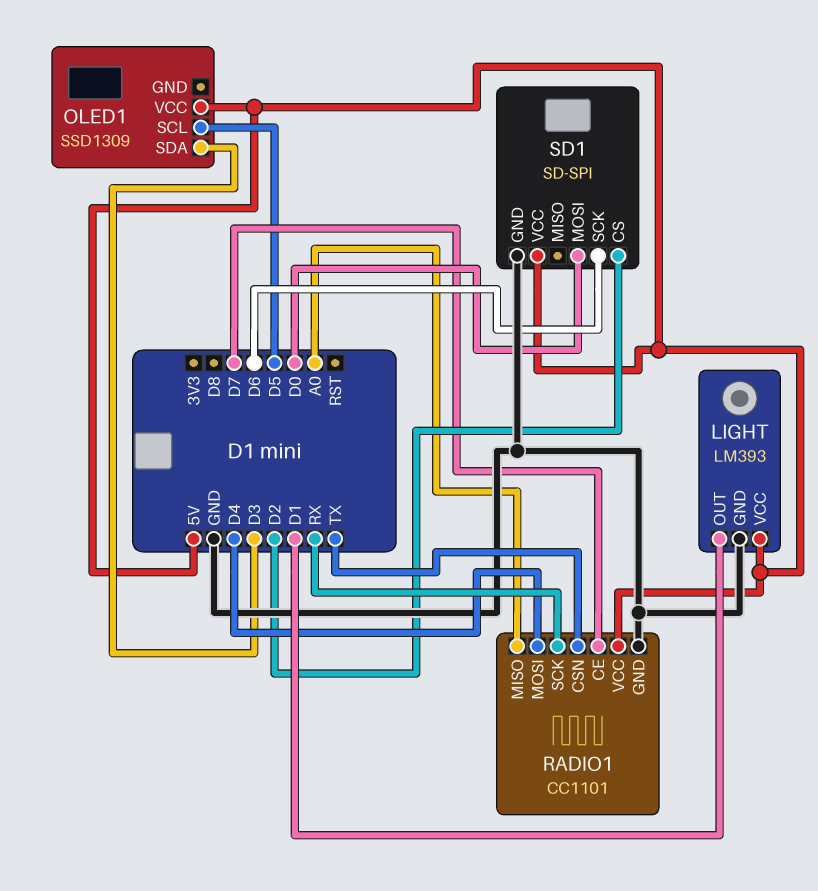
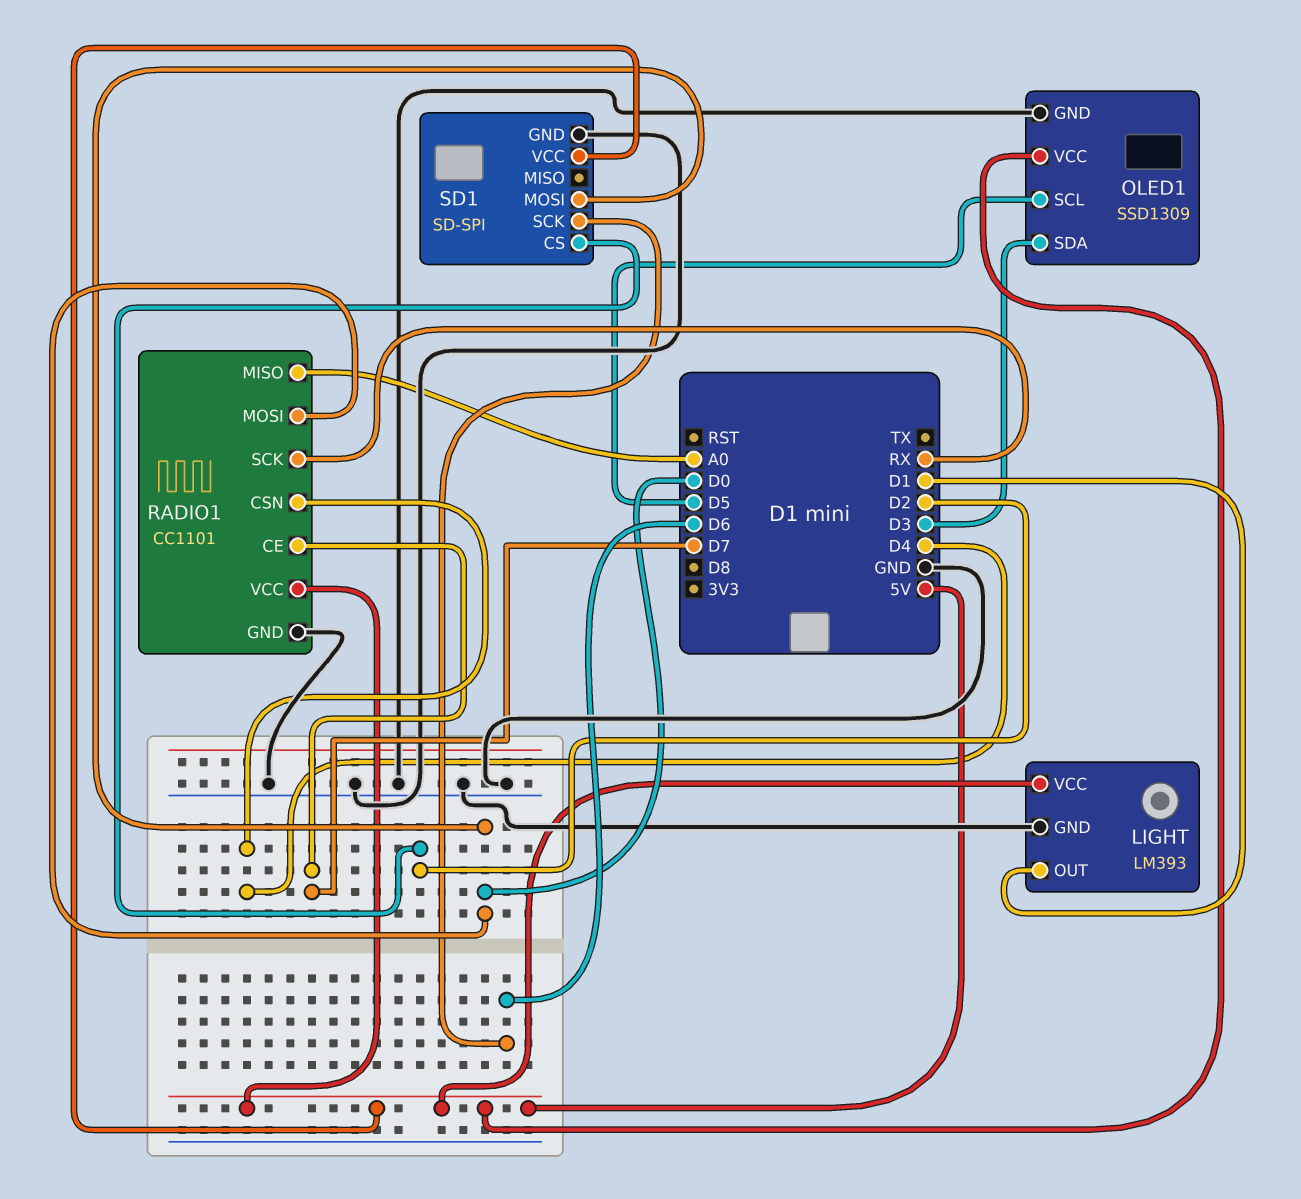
OLED1 pin GND: none -> GND
RADIO1 pin CSN: TX -> D4
RADIO1 pin MOSI: D4 -> D0

